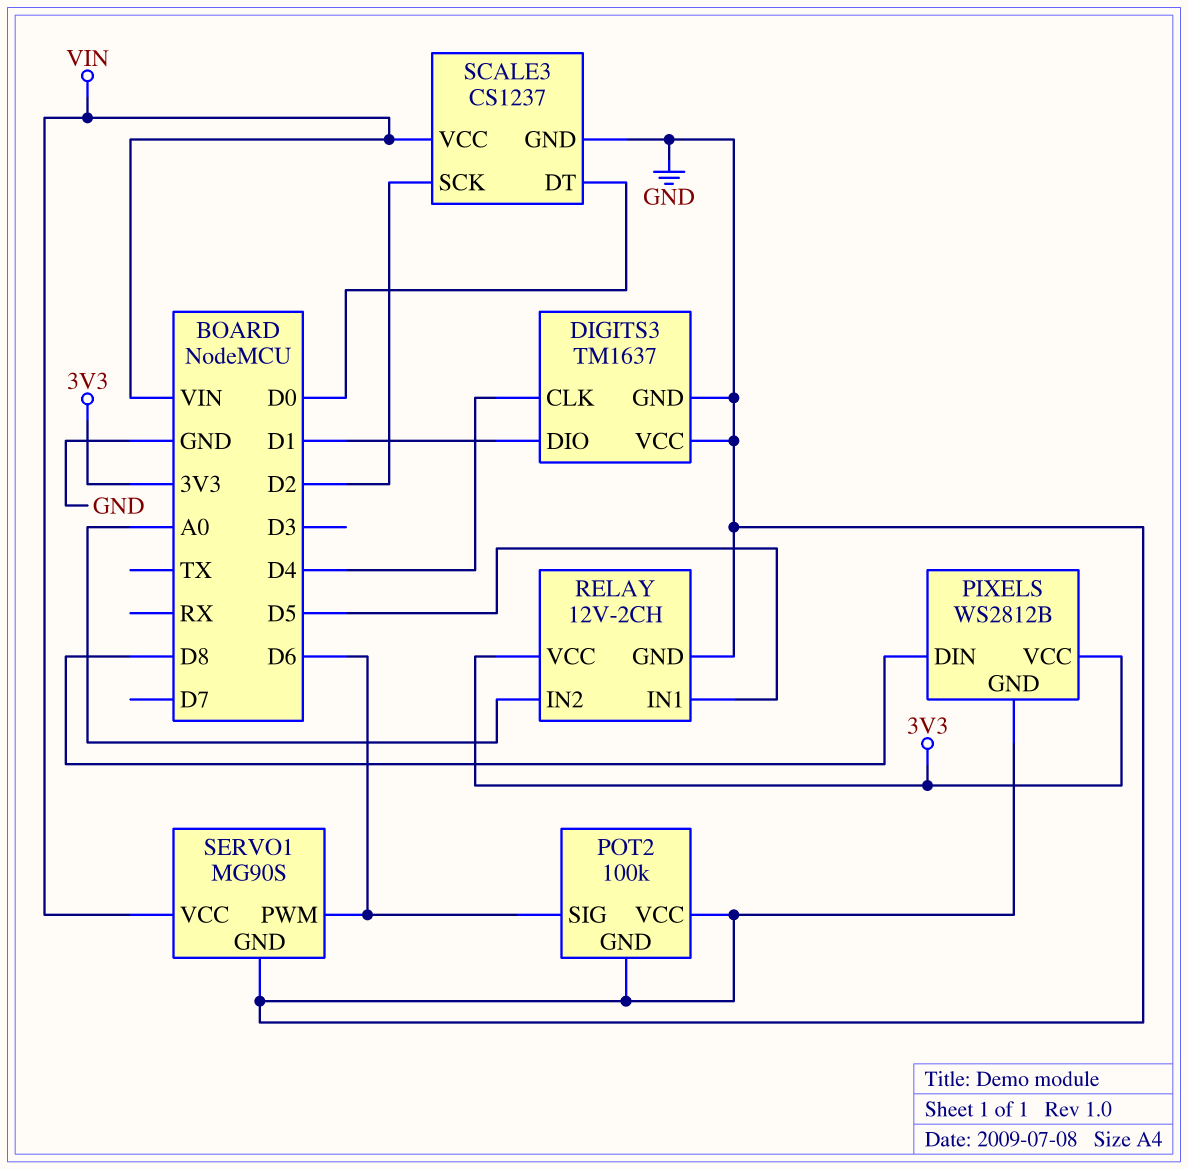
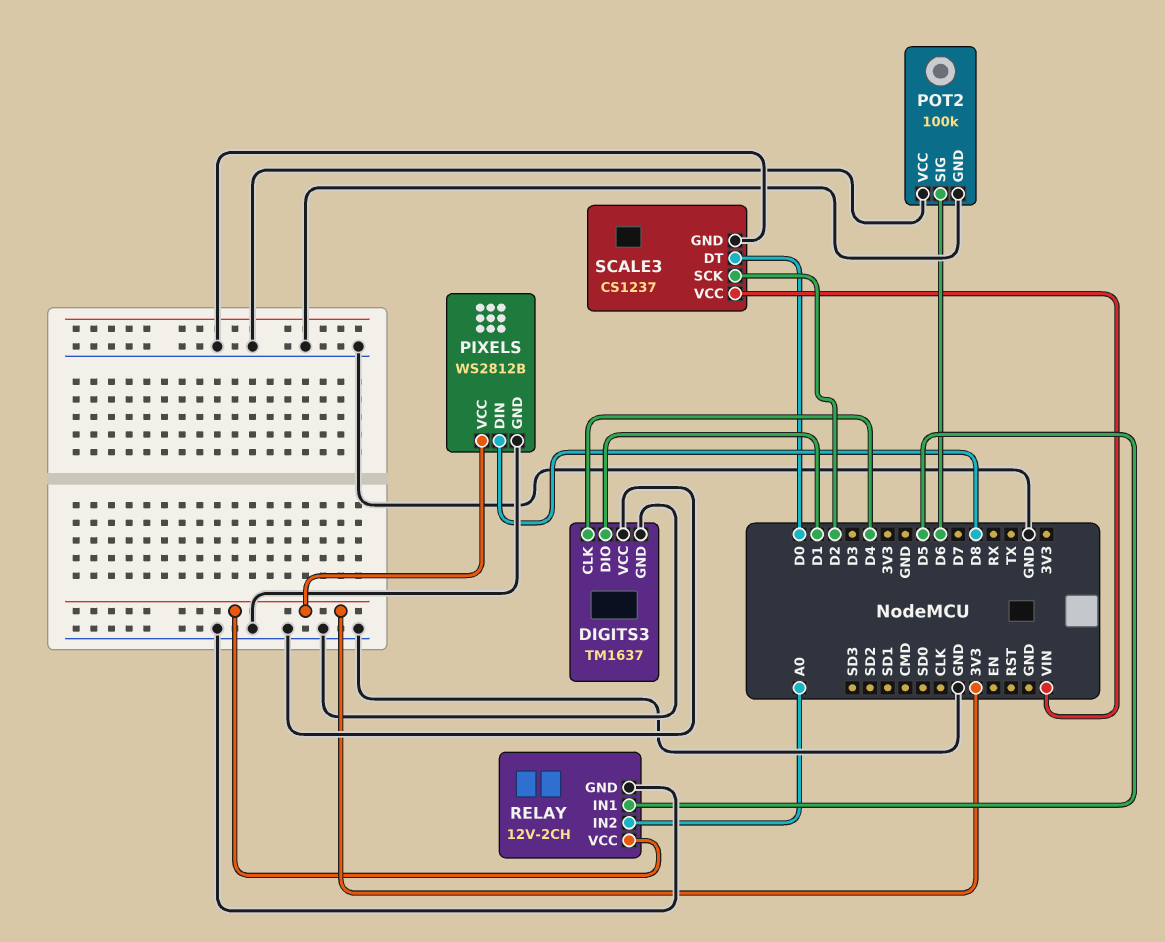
SERVO1: MG90S -> none
SERVO1 pin GND: GND -> none
SERVO1 pin PWM: D6 -> none
SERVO1 pin VCC: VIN -> none

